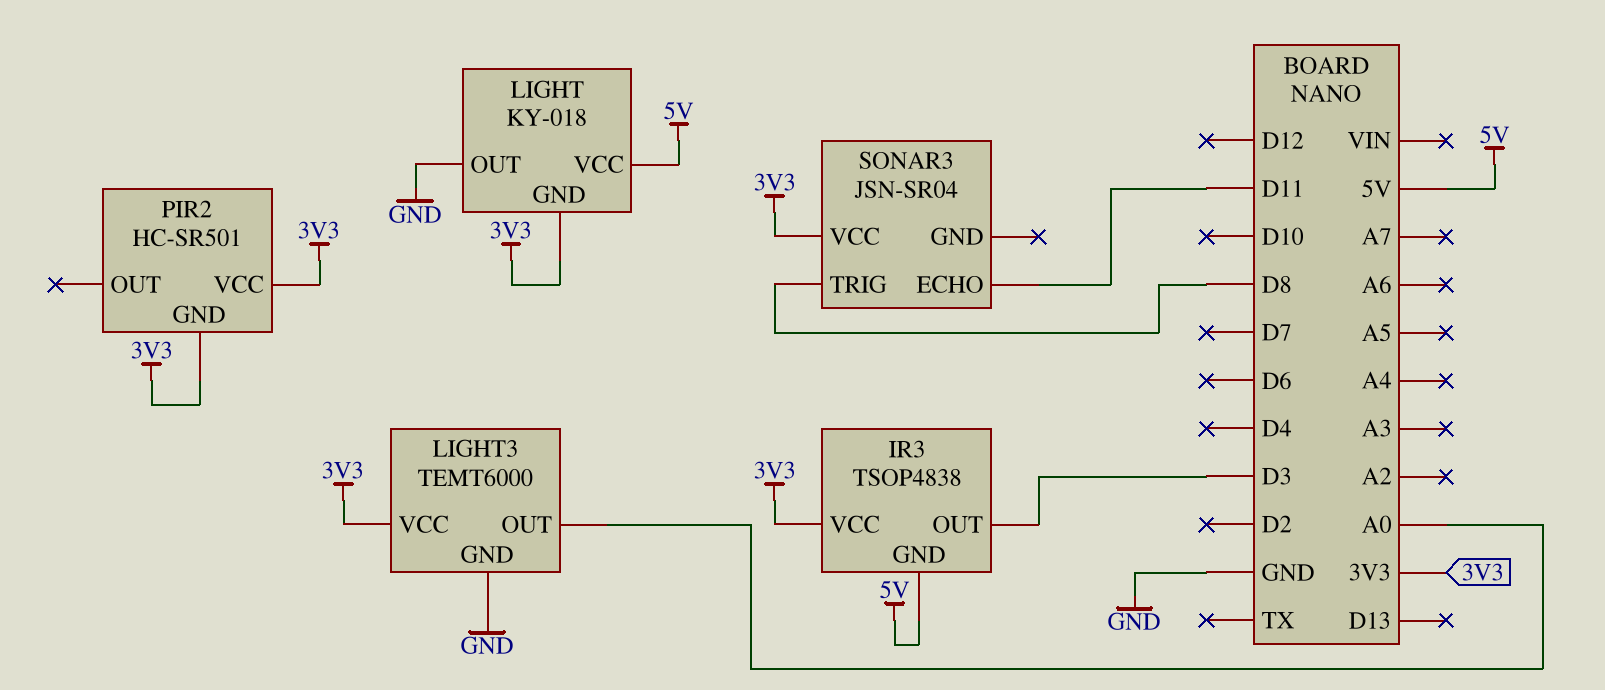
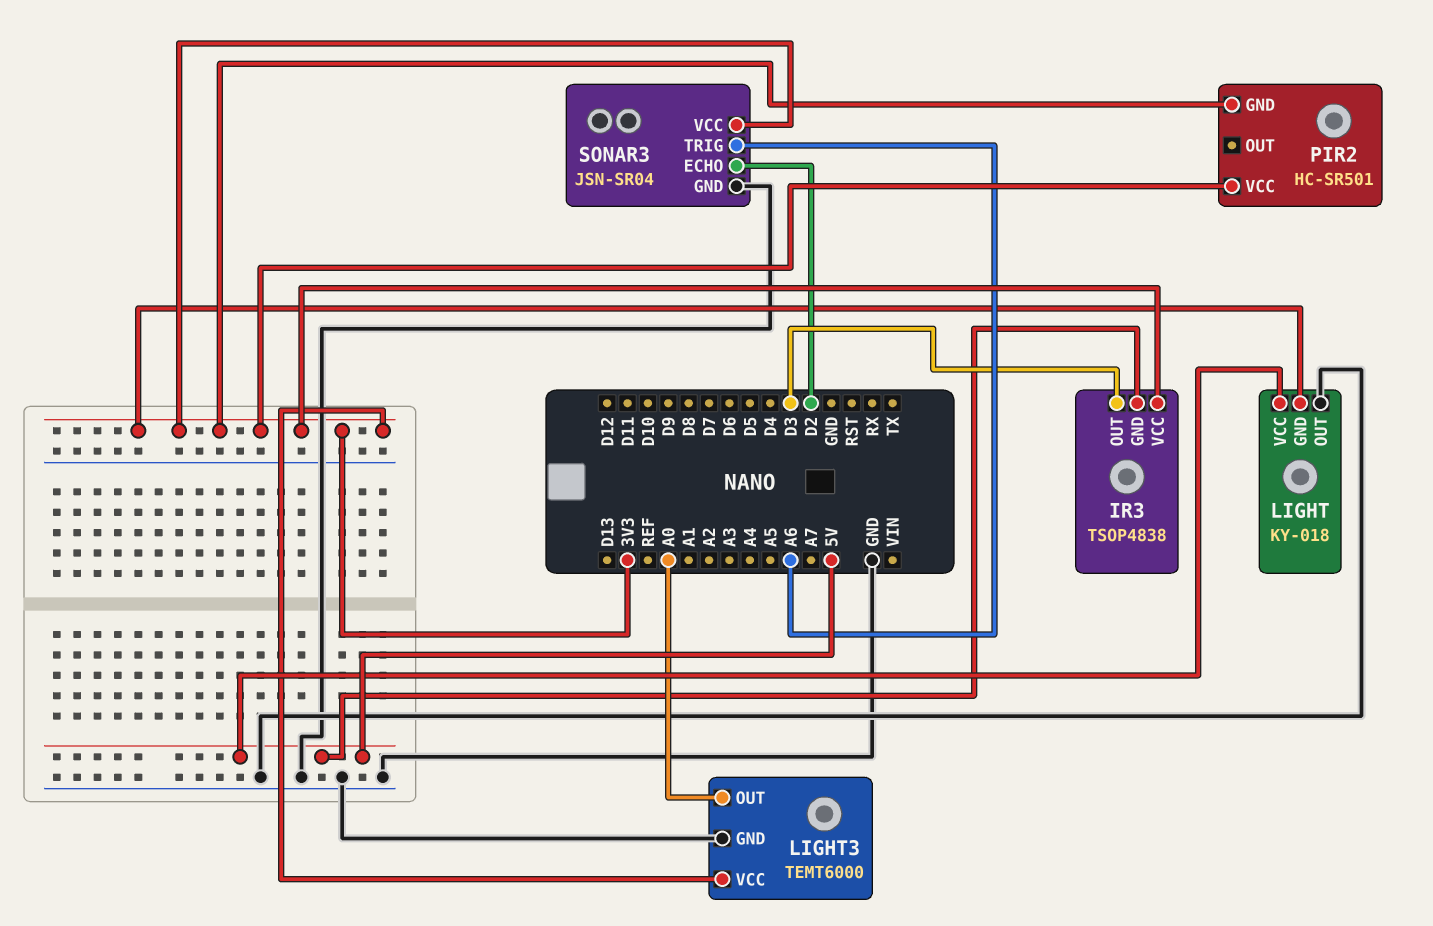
SONAR3 pin ECHO: D11 -> D2
SONAR3 pin GND: none -> GND
SONAR3 pin TRIG: D8 -> A6

